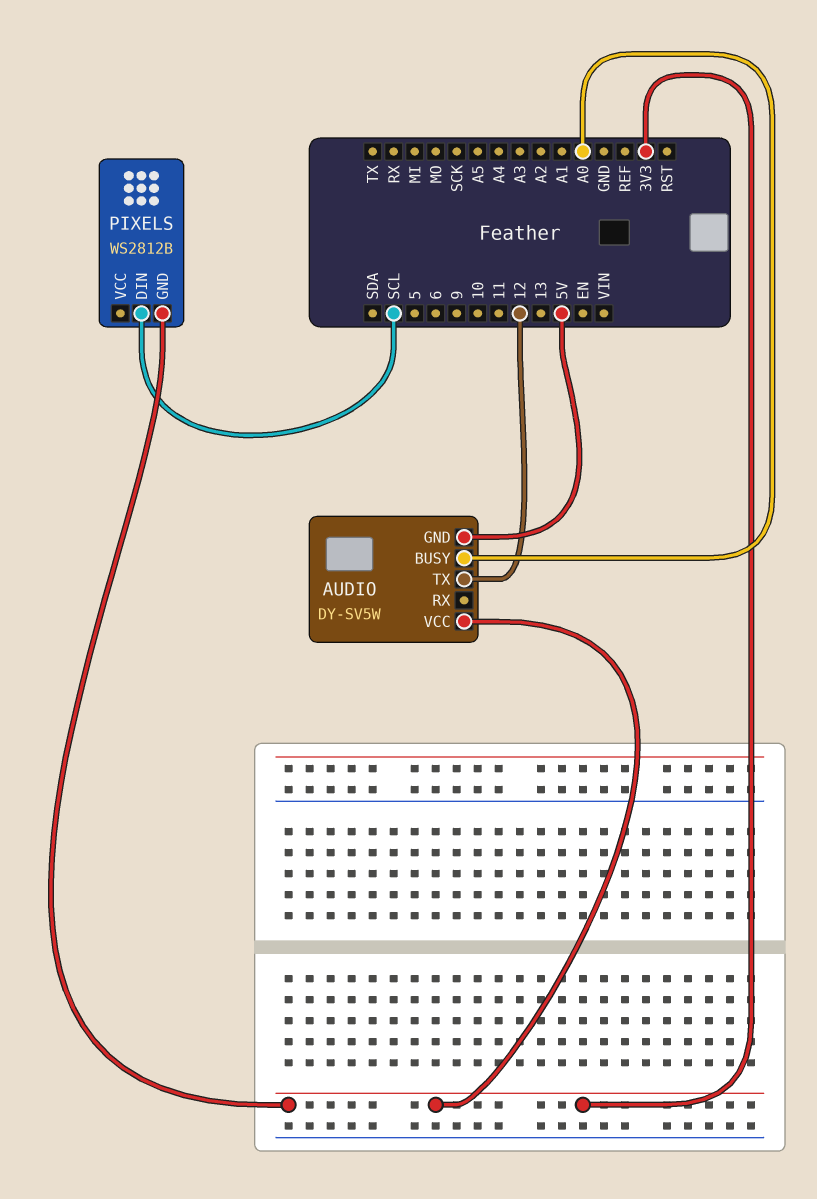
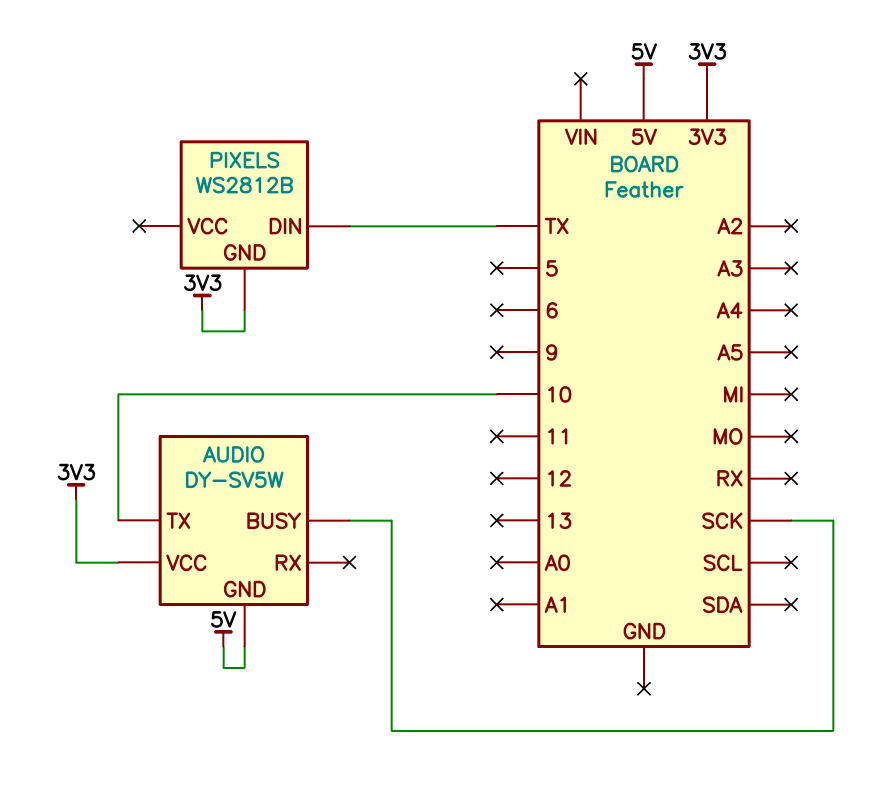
AUDIO pin BUSY: A0 -> SCK
AUDIO pin TX: 12 -> 10
PIXELS pin DIN: SCL -> TX

